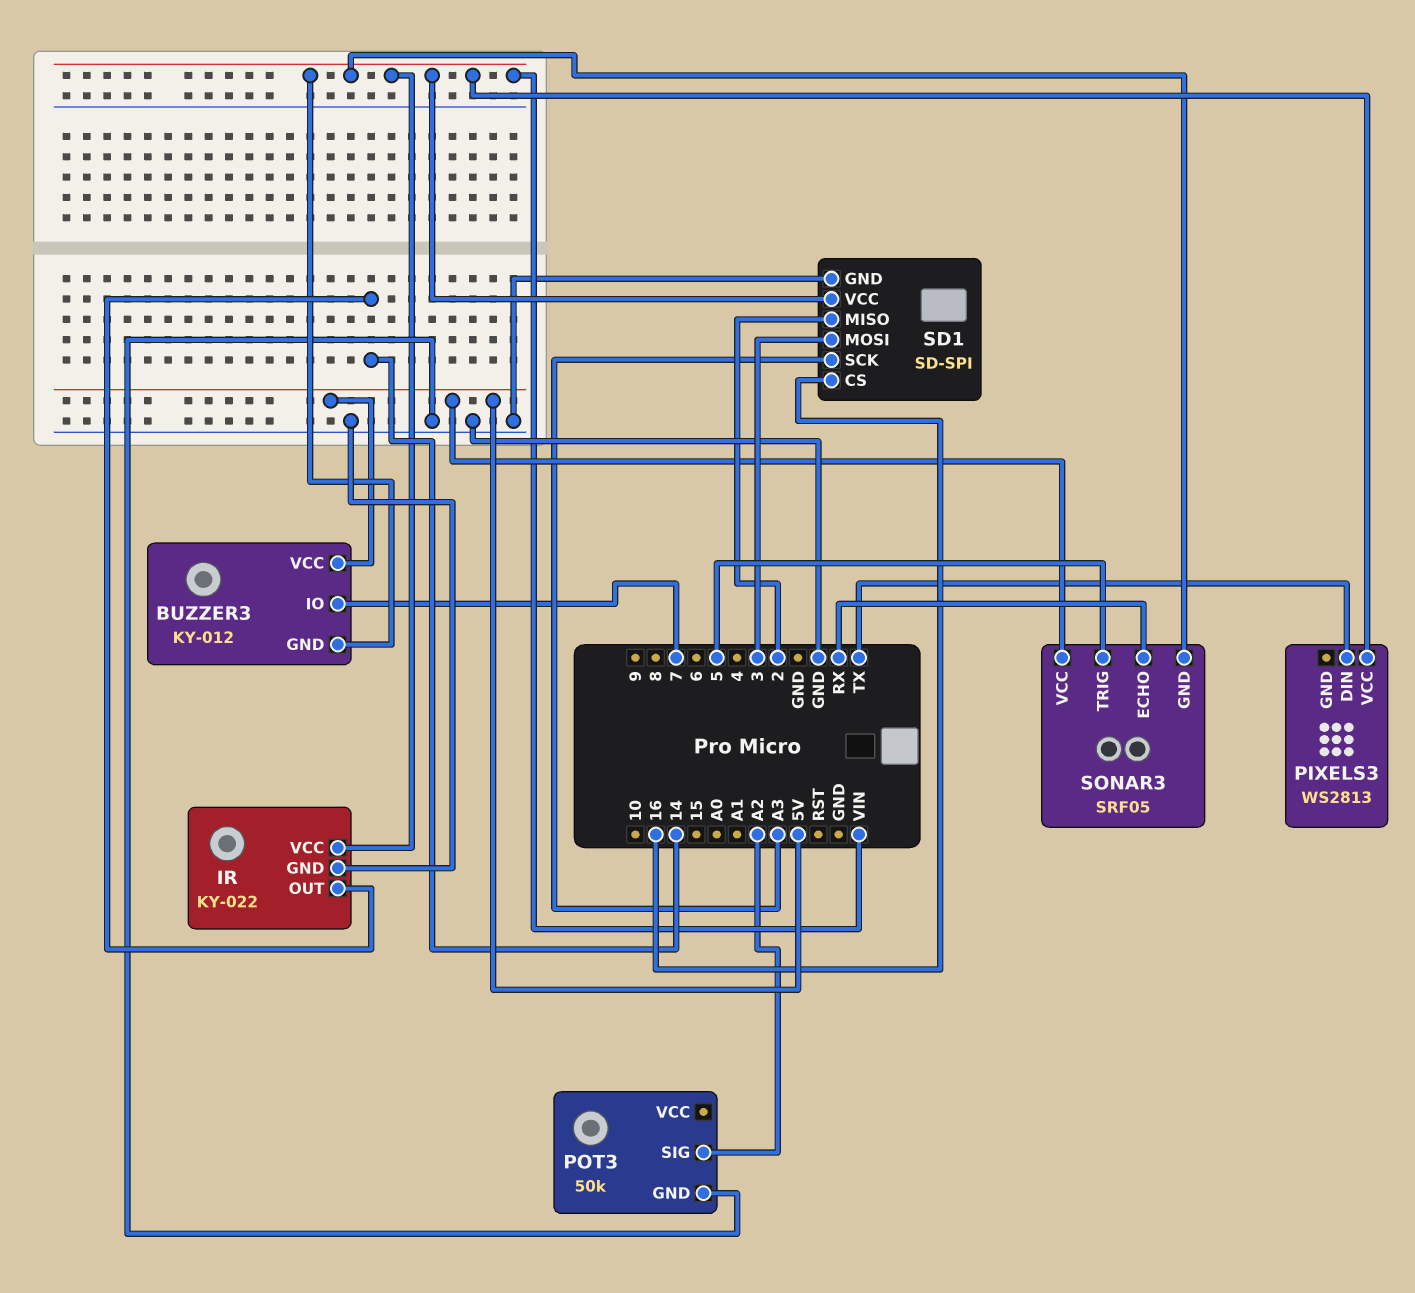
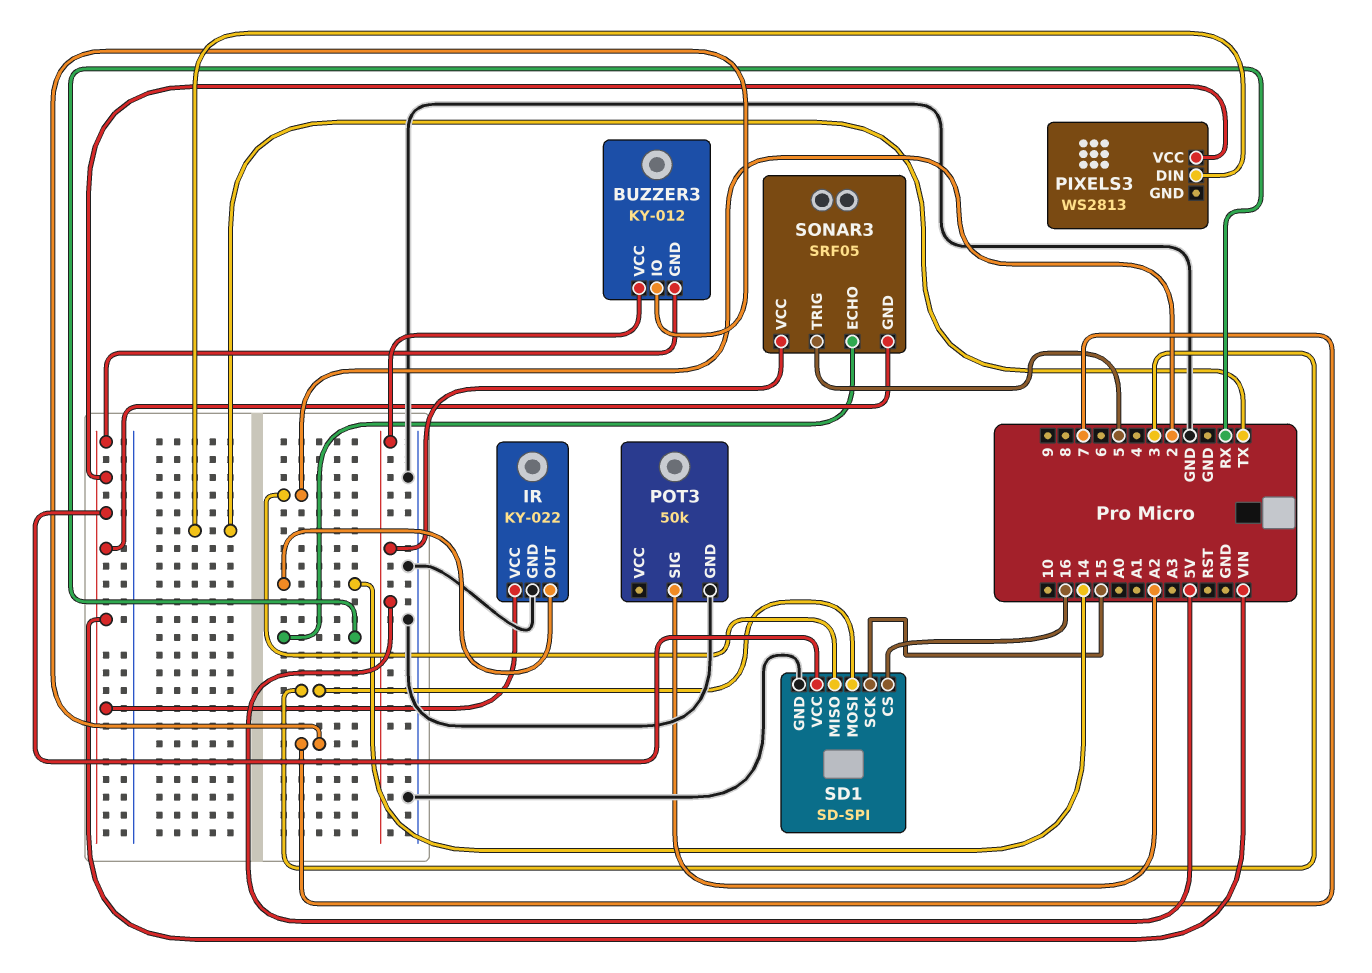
SD1 pin SCK: A3 -> 15

